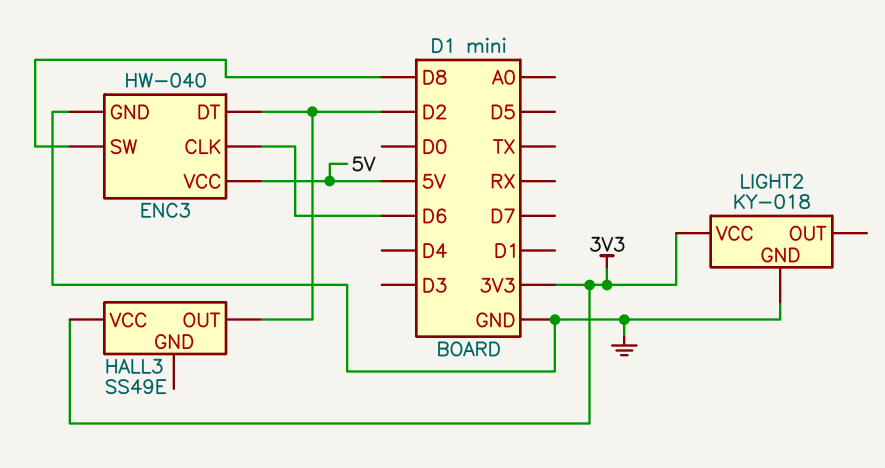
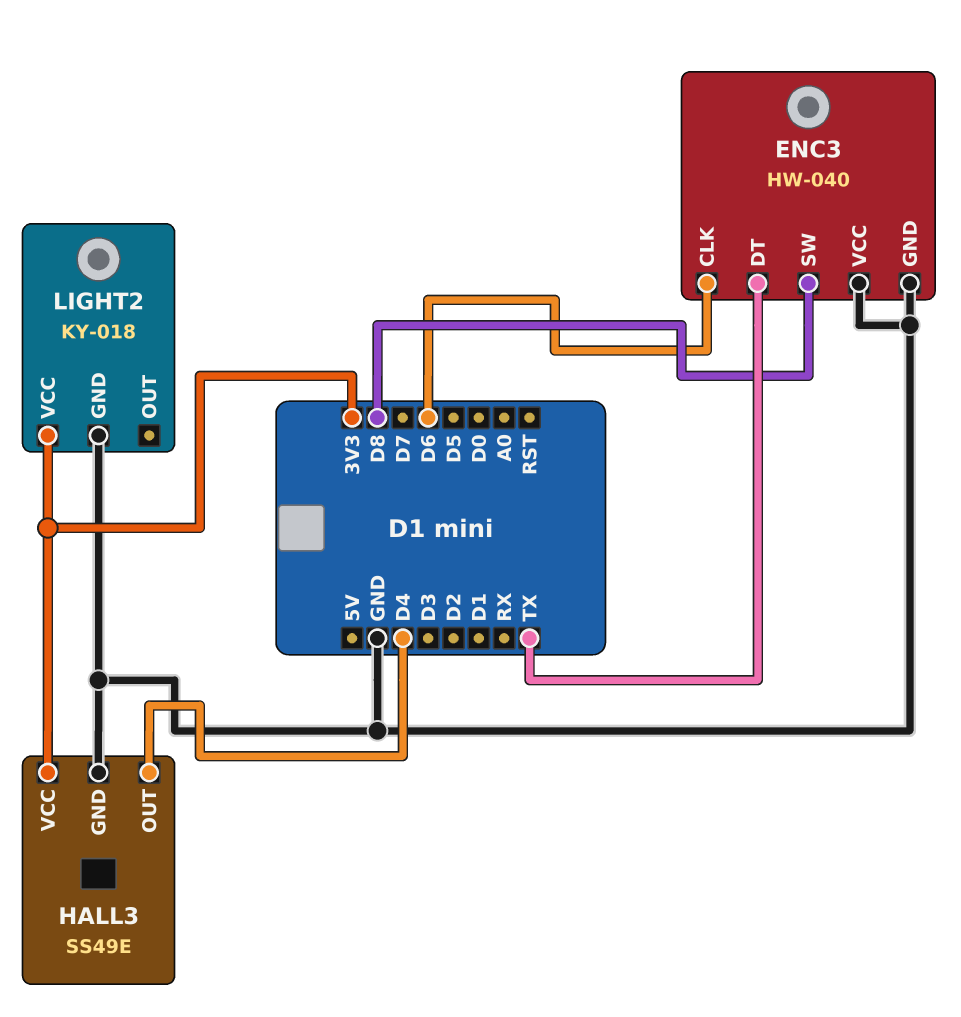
ENC3 pin DT: D2 -> TX
ENC3 pin VCC: 5V -> GND
HALL3 pin GND: none -> GND
HALL3 pin OUT: D2 -> D4

